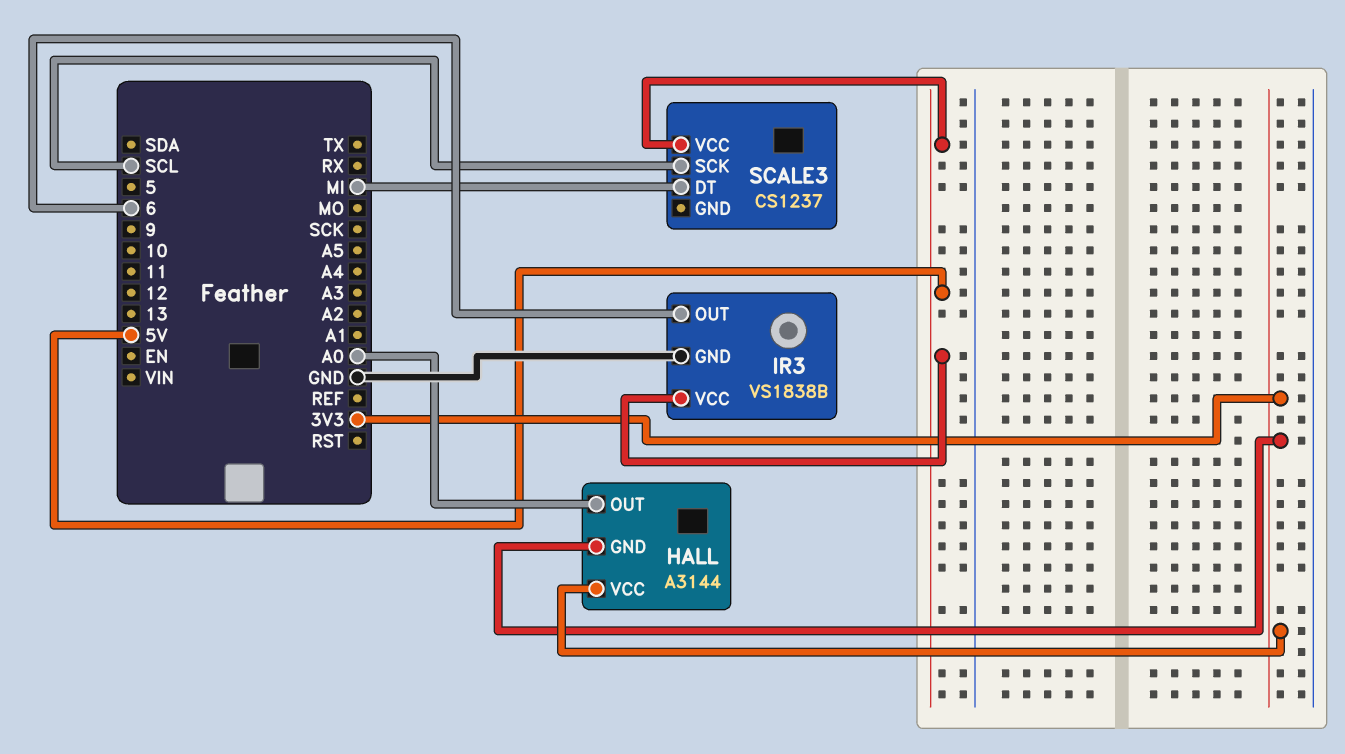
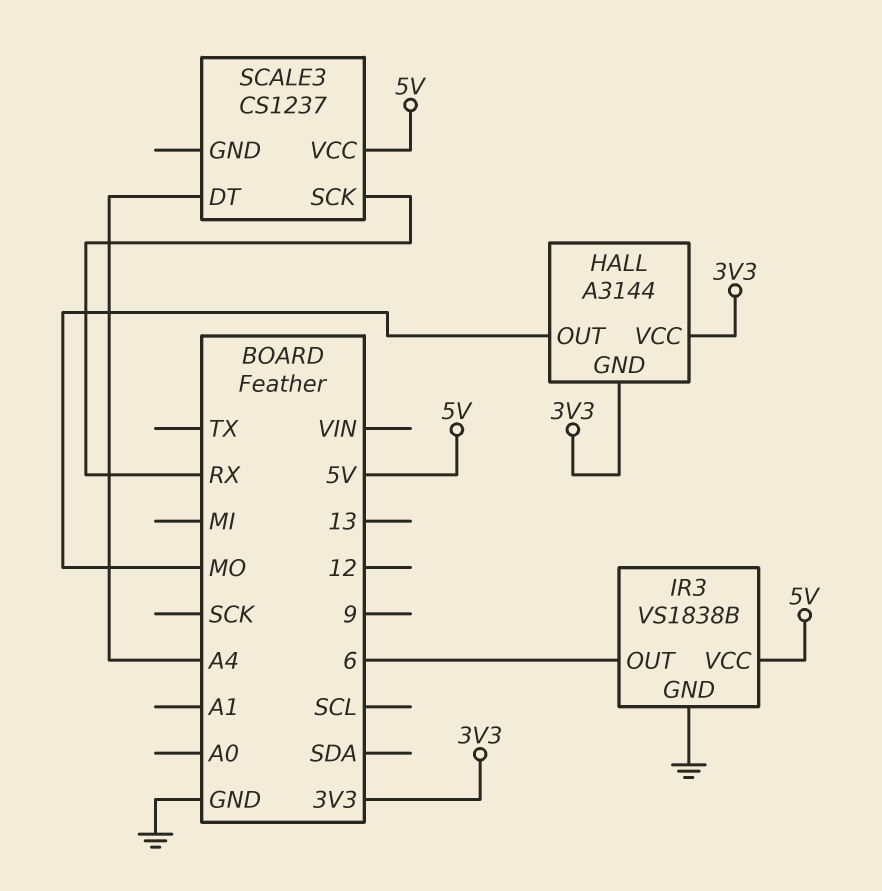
HALL pin OUT: A0 -> MO
SCALE3 pin DT: MI -> A4
SCALE3 pin SCK: SCL -> RX

